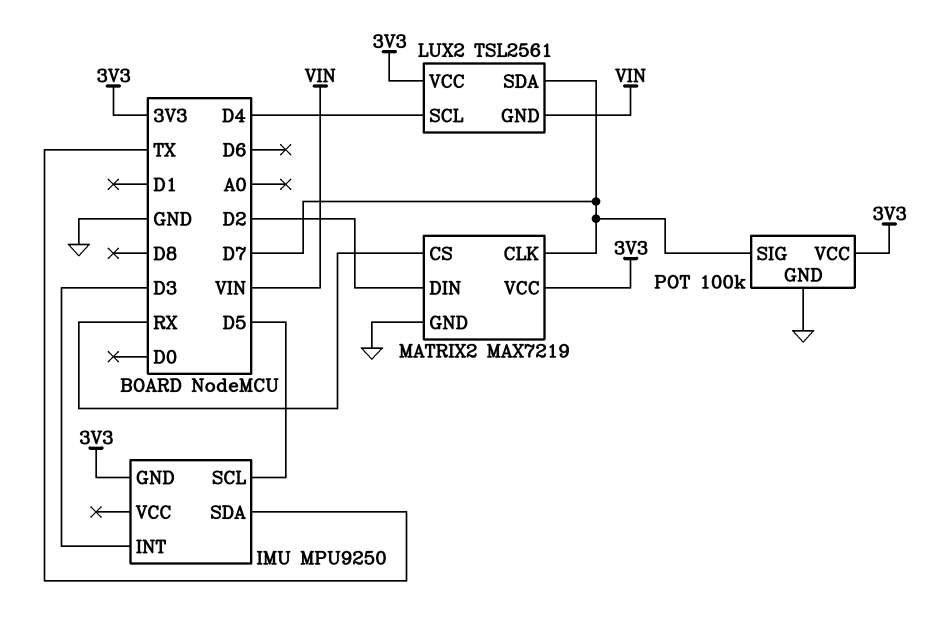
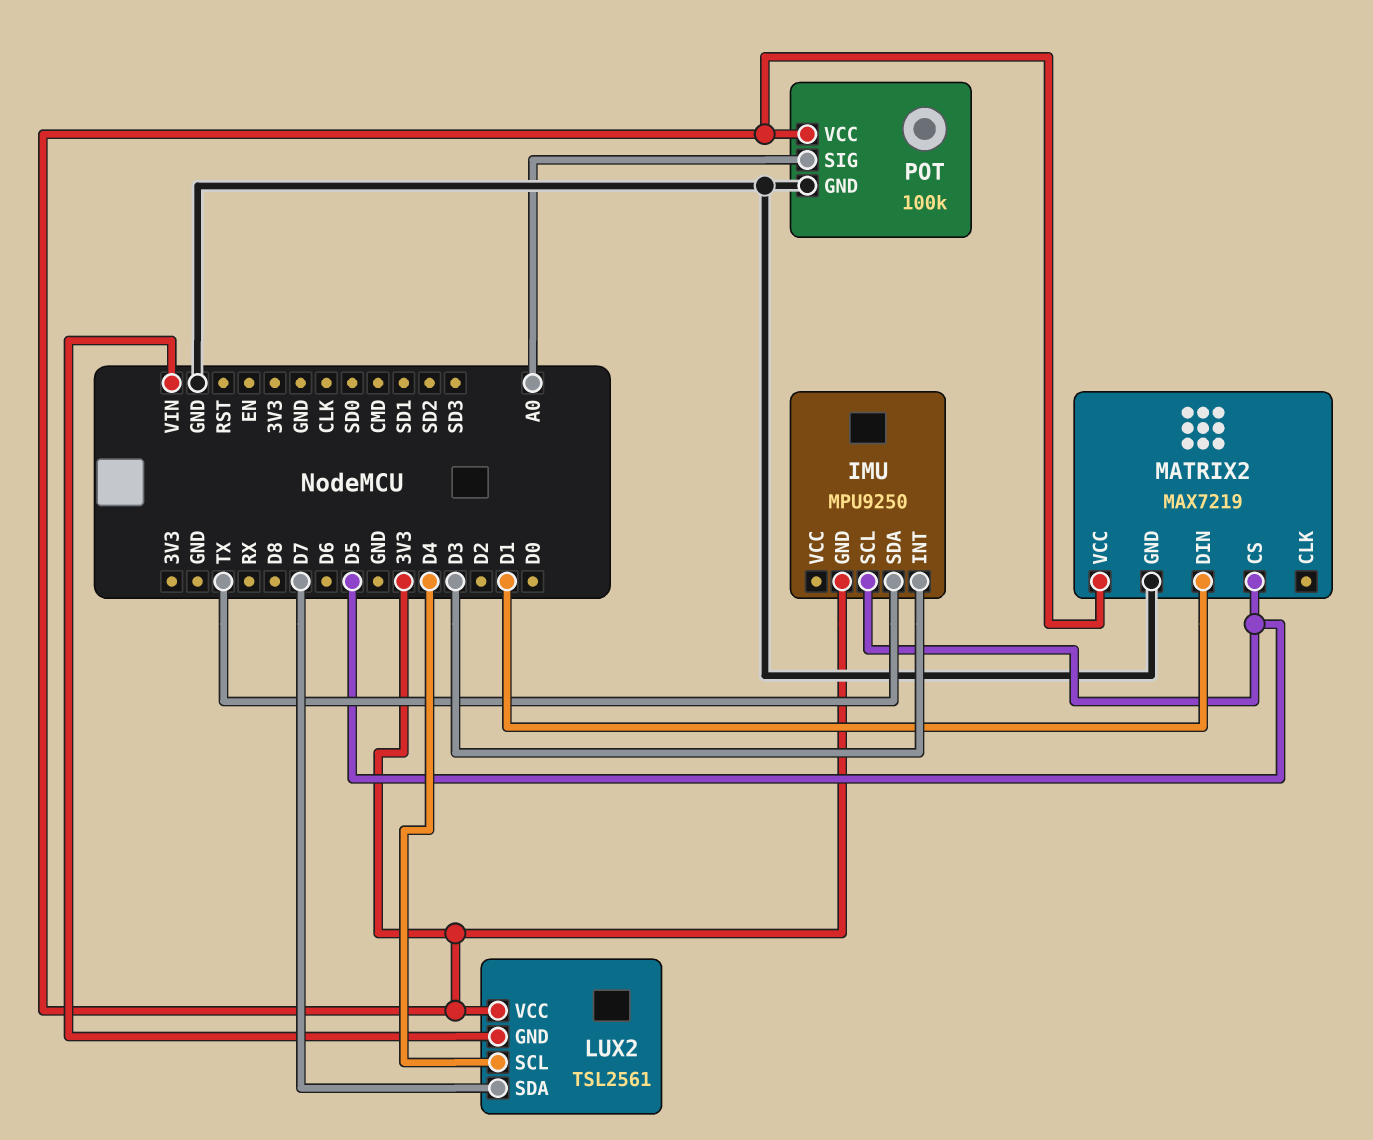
MATRIX2 pin CLK: D7 -> none
MATRIX2 pin CS: RX -> D5
MATRIX2 pin DIN: D2 -> D1
POT pin SIG: D7 -> A0

